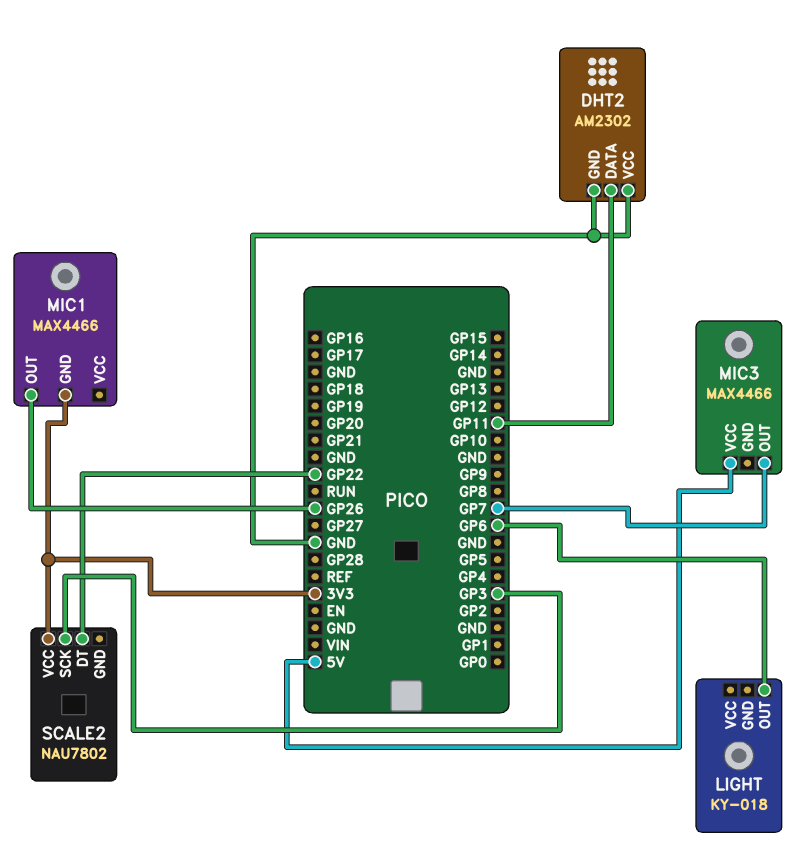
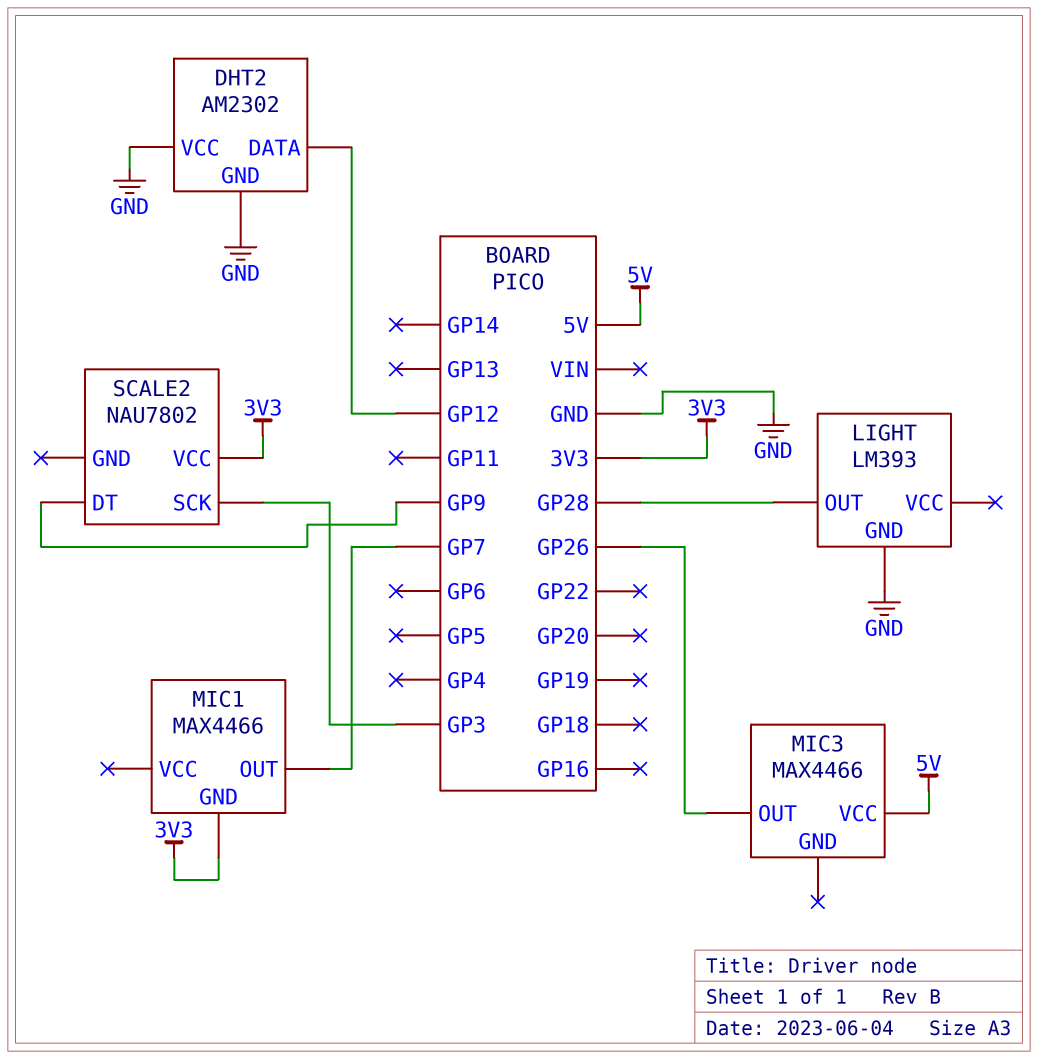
DHT2 pin DATA: GP11 -> GP12
LIGHT: KY-018 -> LM393
LIGHT pin GND: none -> GND
LIGHT pin OUT: GP6 -> GP28
MIC1 pin OUT: GP26 -> GP7
MIC3 pin OUT: GP7 -> GP26
SCALE2 pin DT: GP22 -> GP9

